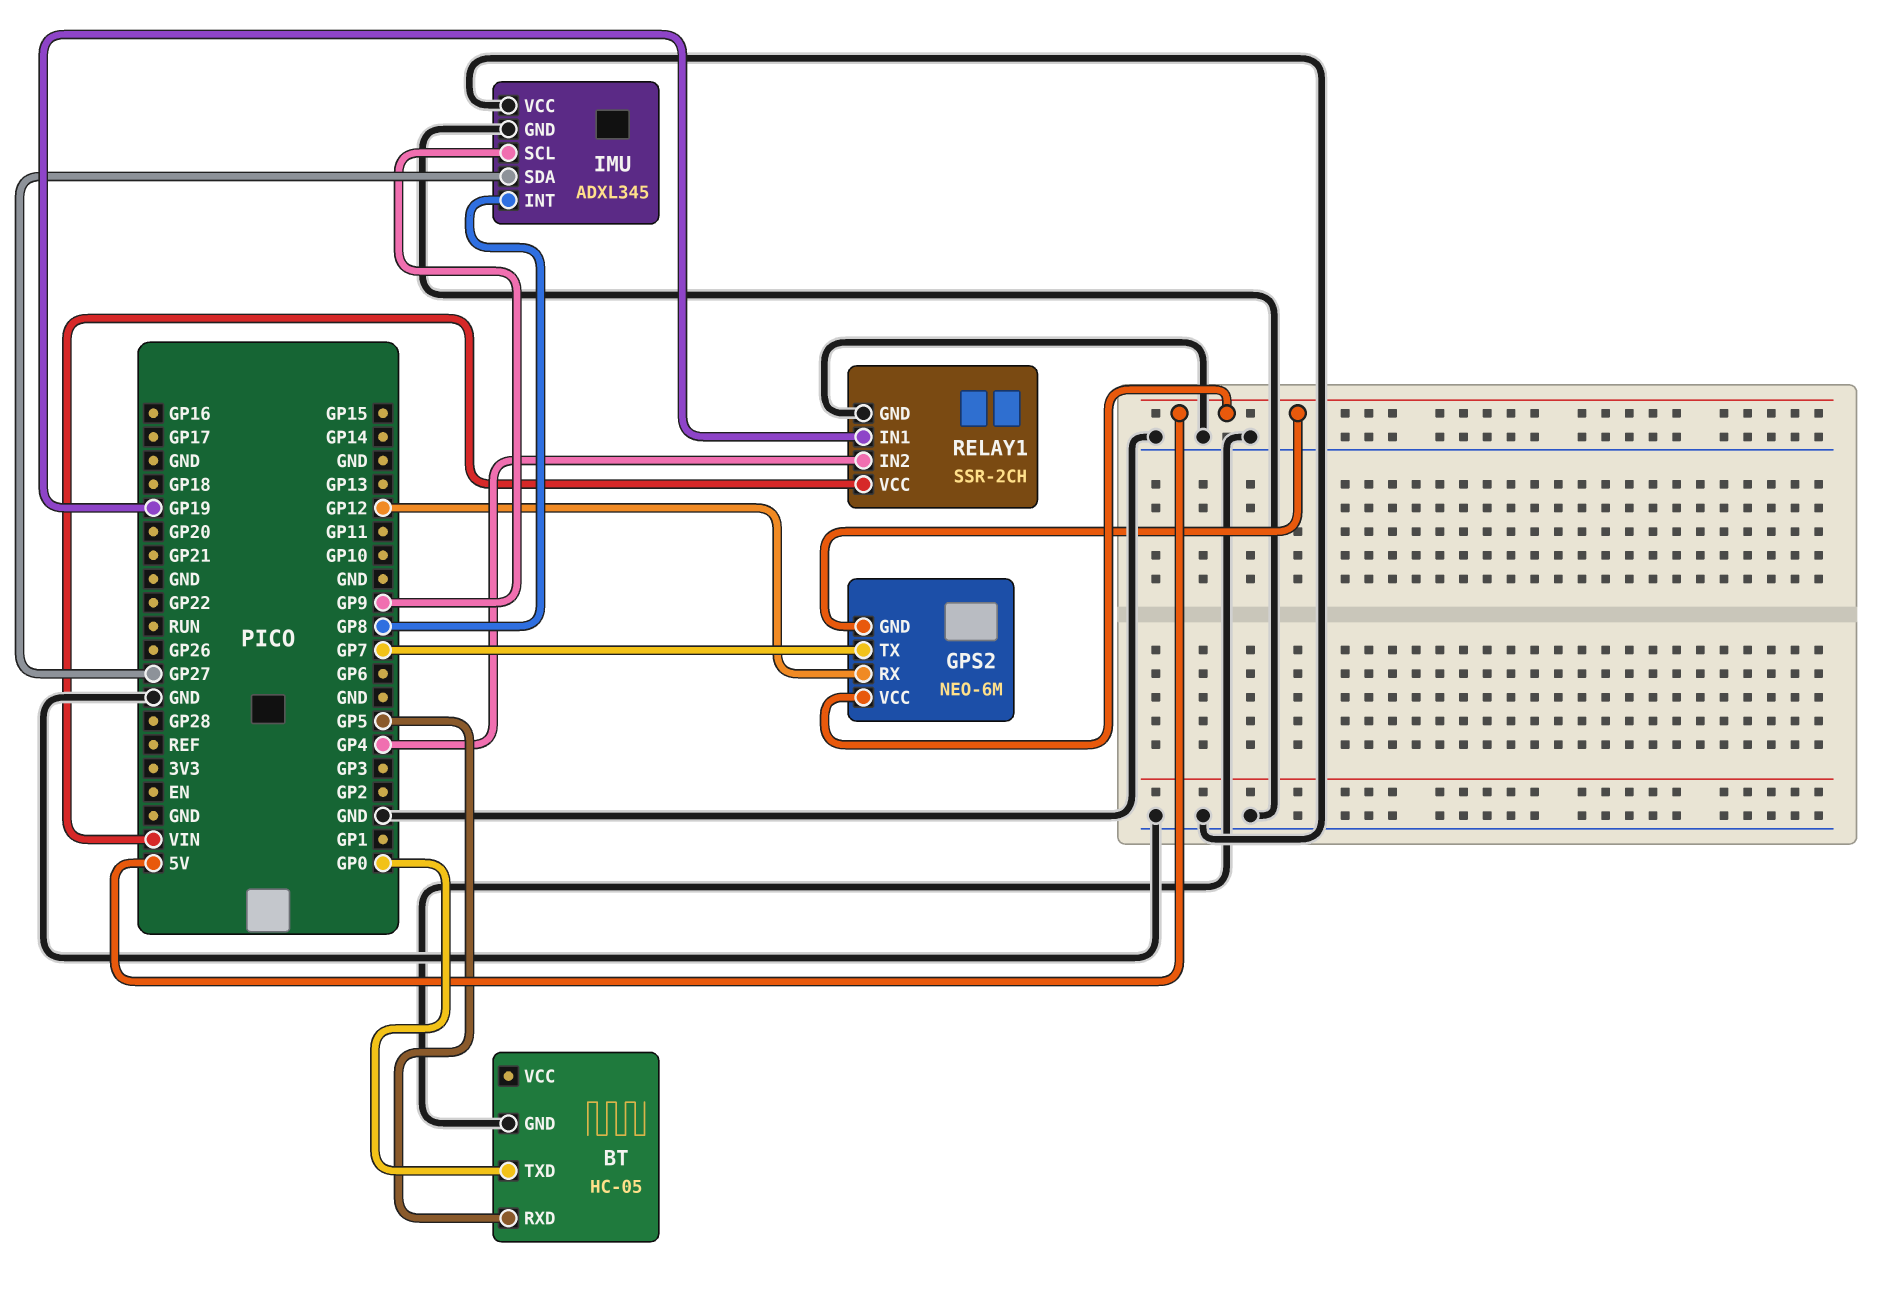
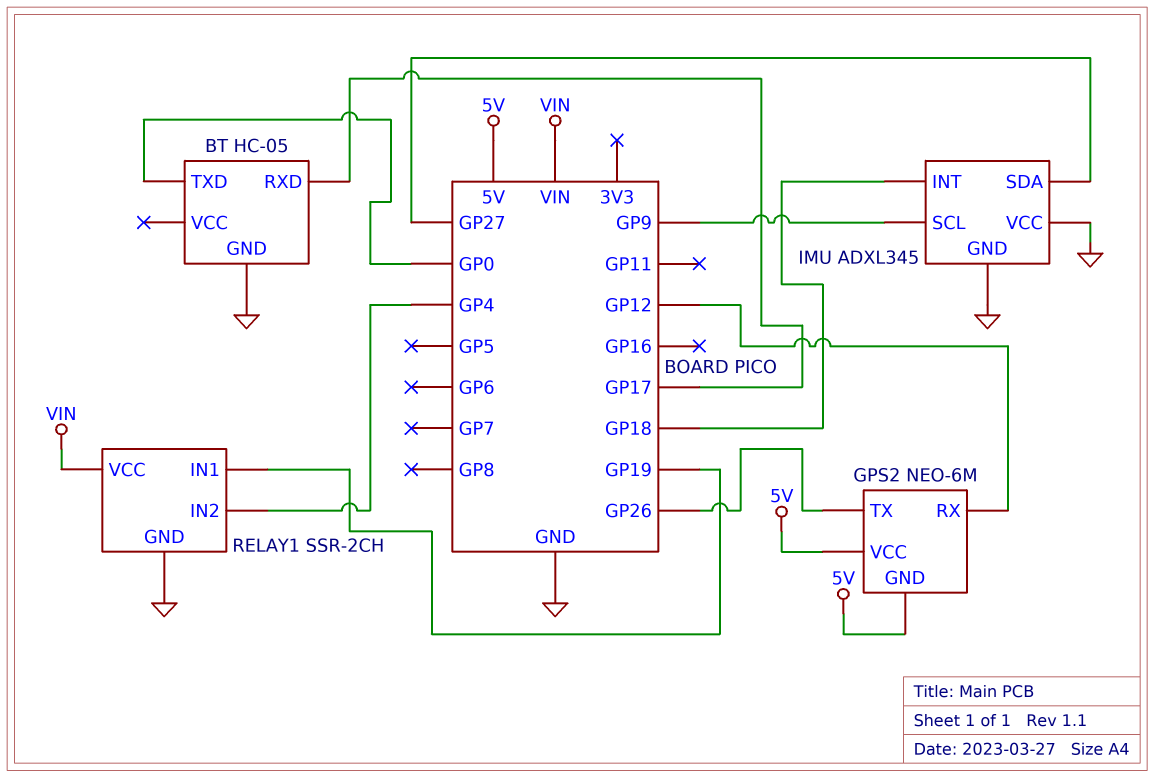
BT pin RXD: GP5 -> GP17
GPS2 pin TX: GP7 -> GP26
IMU pin INT: GP8 -> GP18

